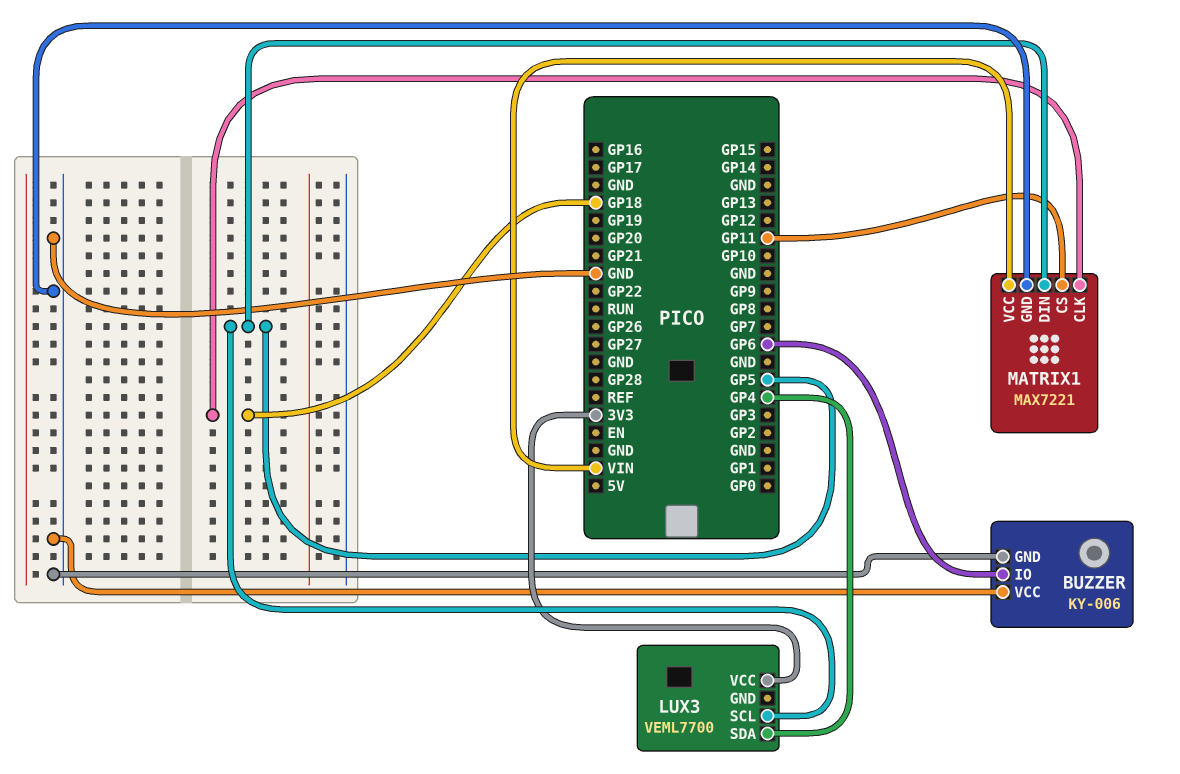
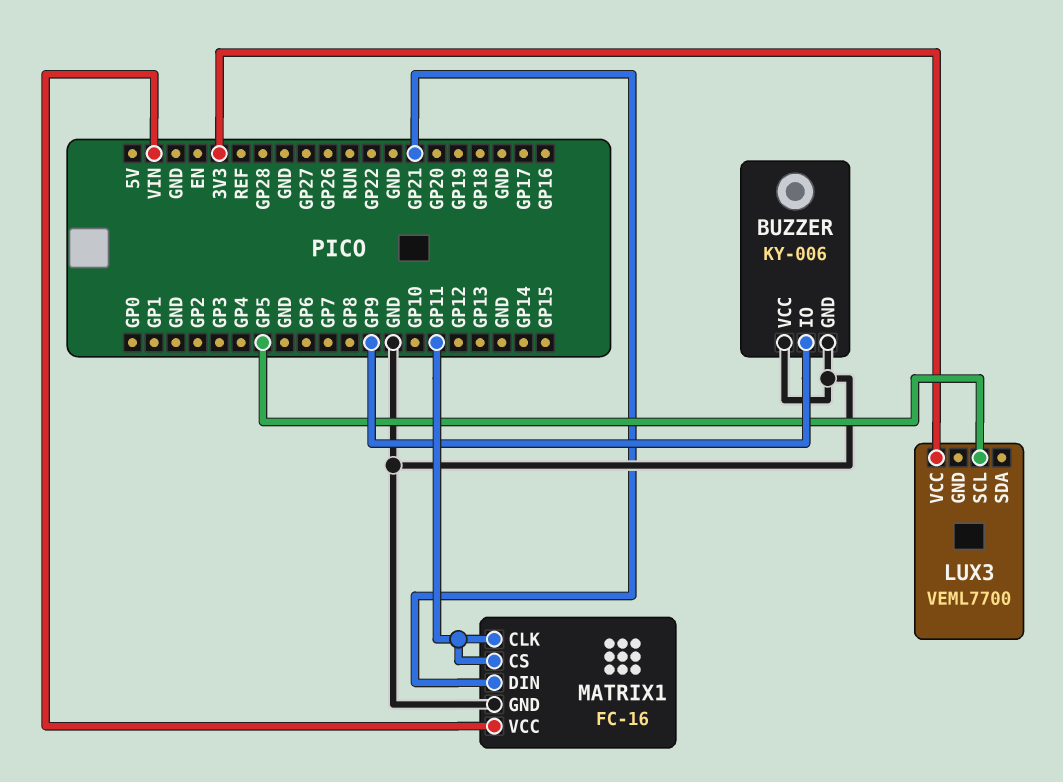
BUZZER pin IO: GP6 -> GP9
LUX3 pin SDA: GP4 -> none
MATRIX1: MAX7221 -> FC-16
MATRIX1 pin CLK: GP18 -> GP11
MATRIX1 pin DIN: GP5 -> GP21

